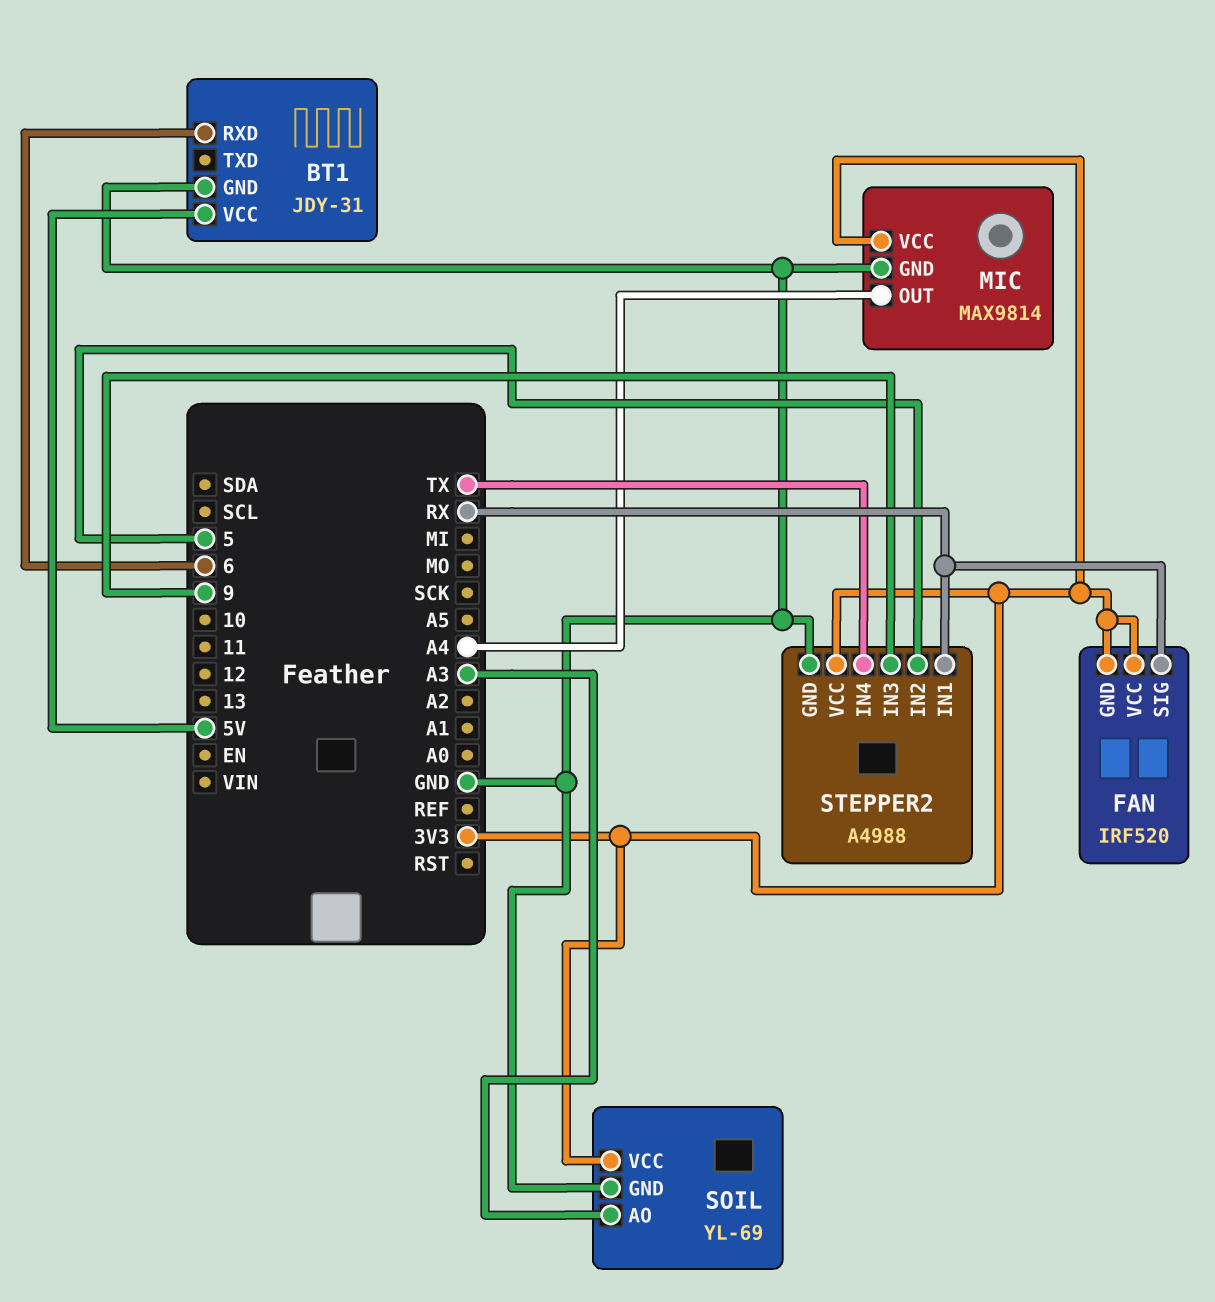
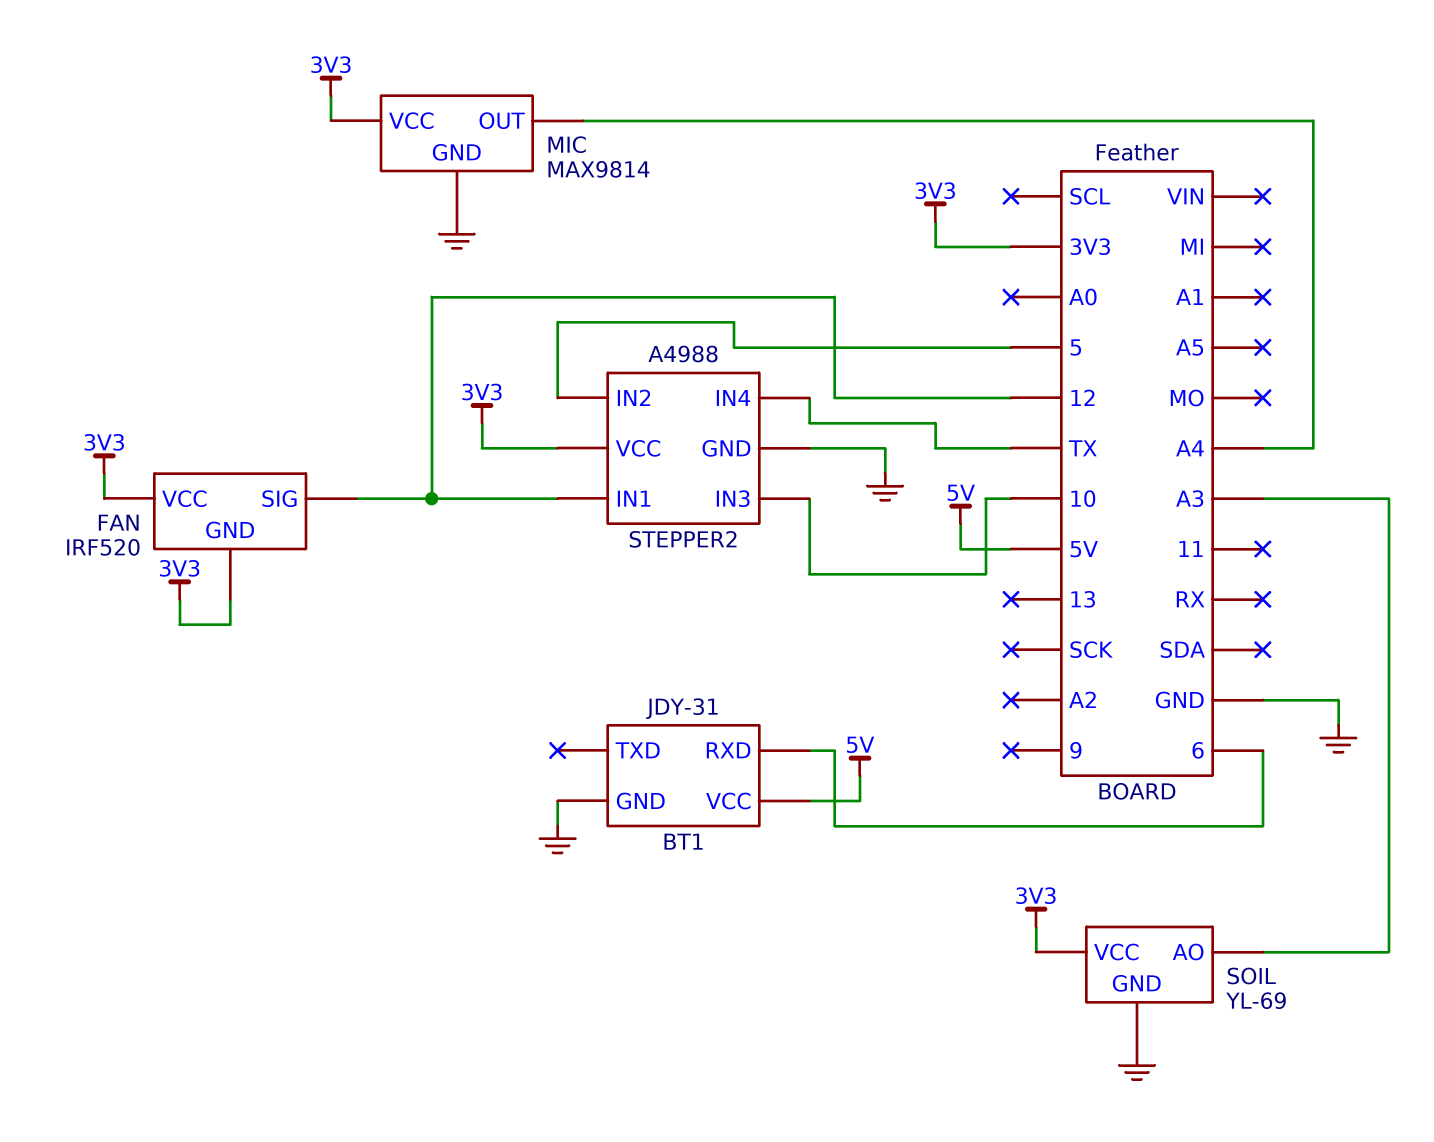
FAN pin SIG: RX -> 12
STEPPER2 pin IN1: RX -> 12
STEPPER2 pin IN3: 9 -> 10

